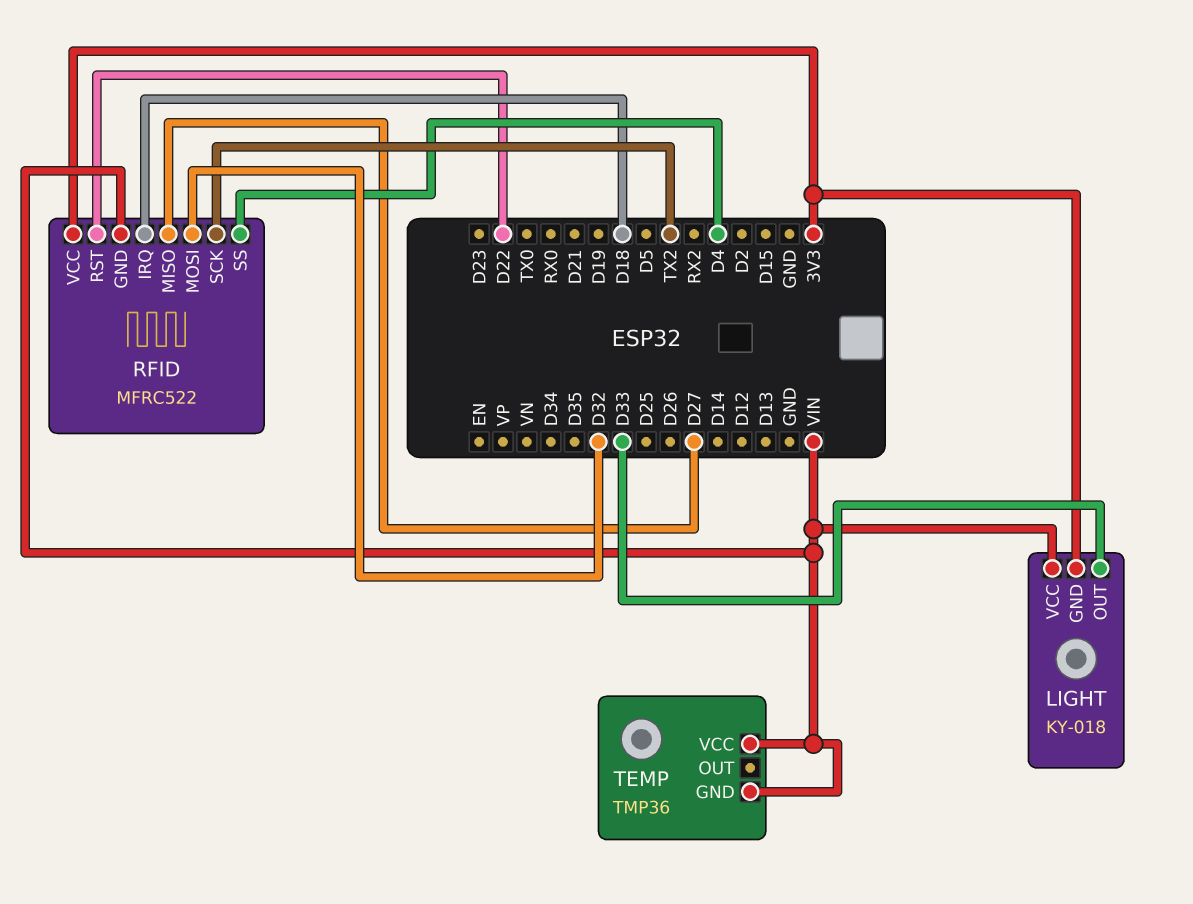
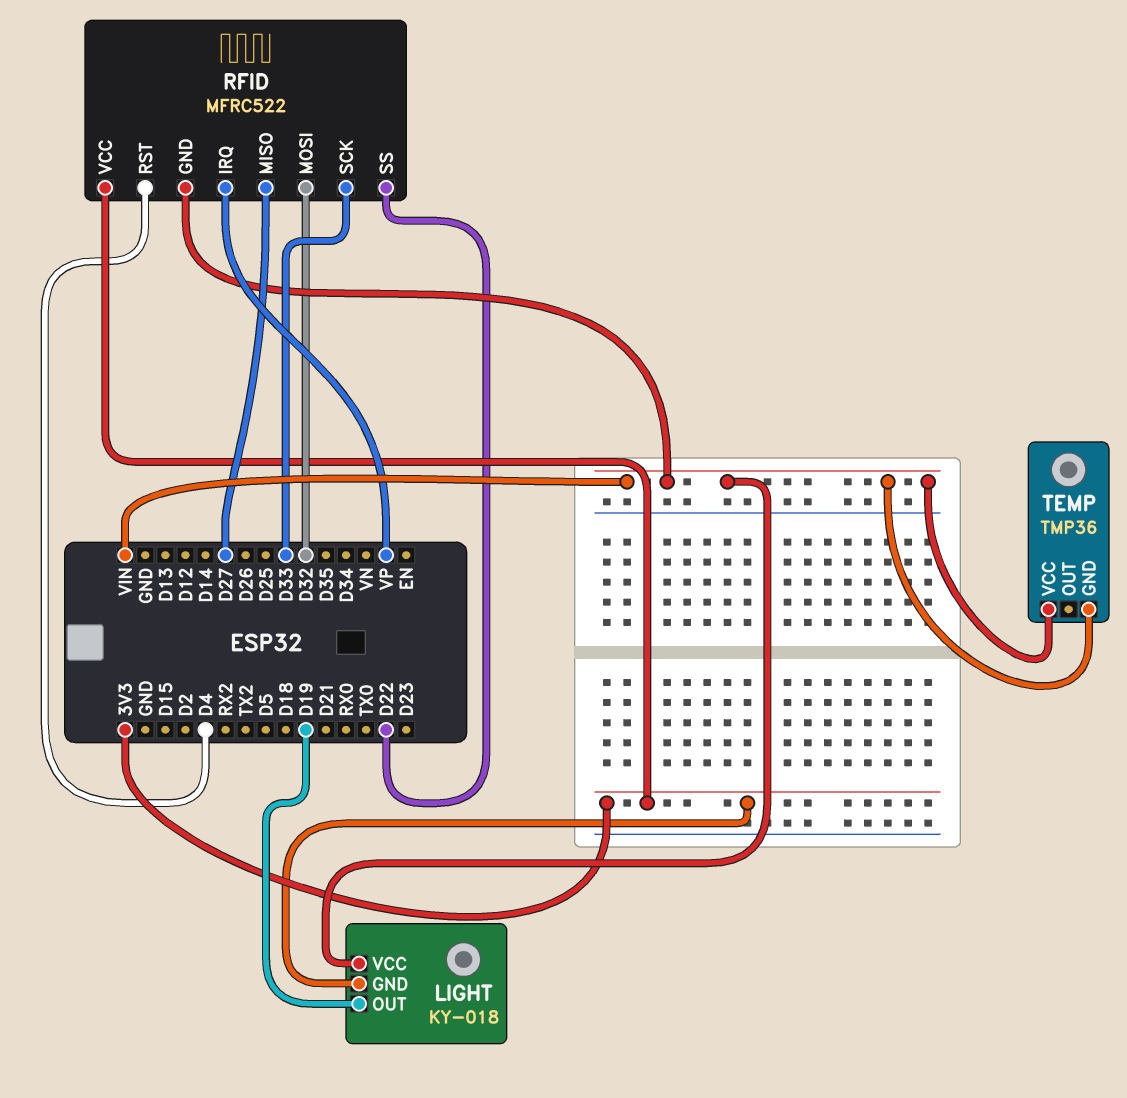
LIGHT pin OUT: D33 -> D19
RFID pin IRQ: D18 -> VP
RFID pin RST: D22 -> D4
RFID pin SCK: TX2 -> D33
RFID pin SS: D4 -> D22

